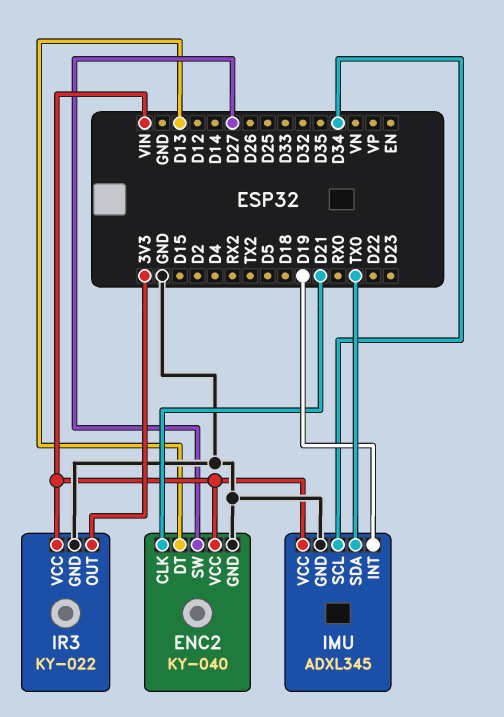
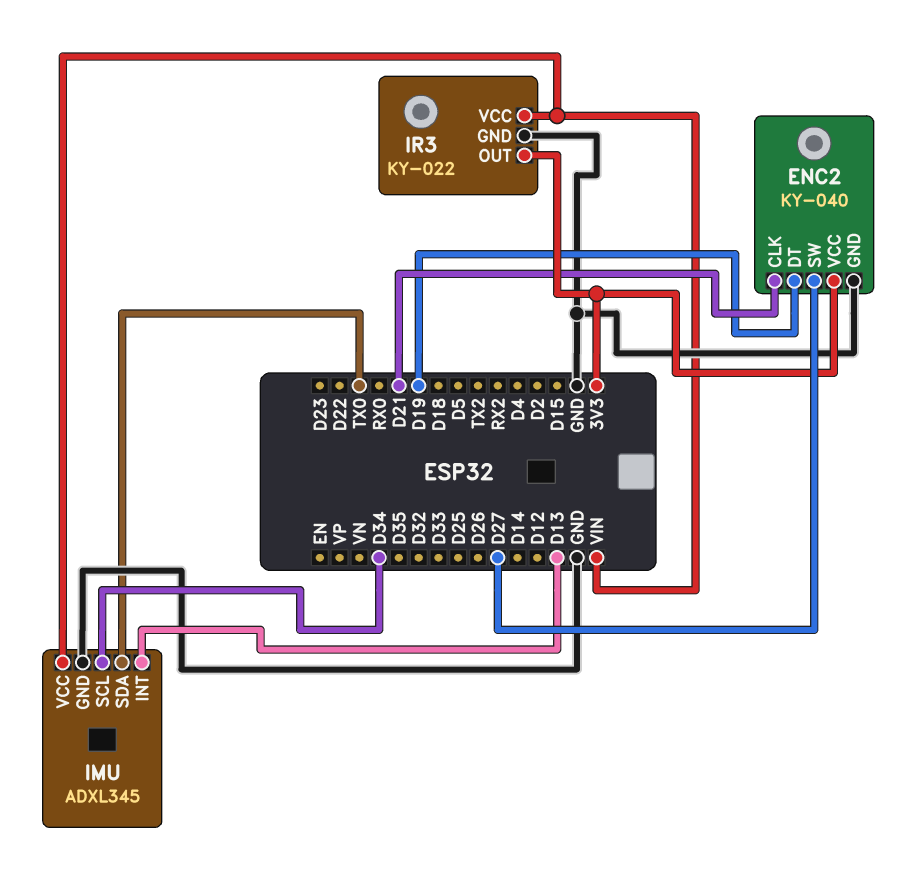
ENC2 pin DT: D13 -> D19
ENC2 pin VCC: VIN -> 3V3
IMU pin INT: D19 -> D13

